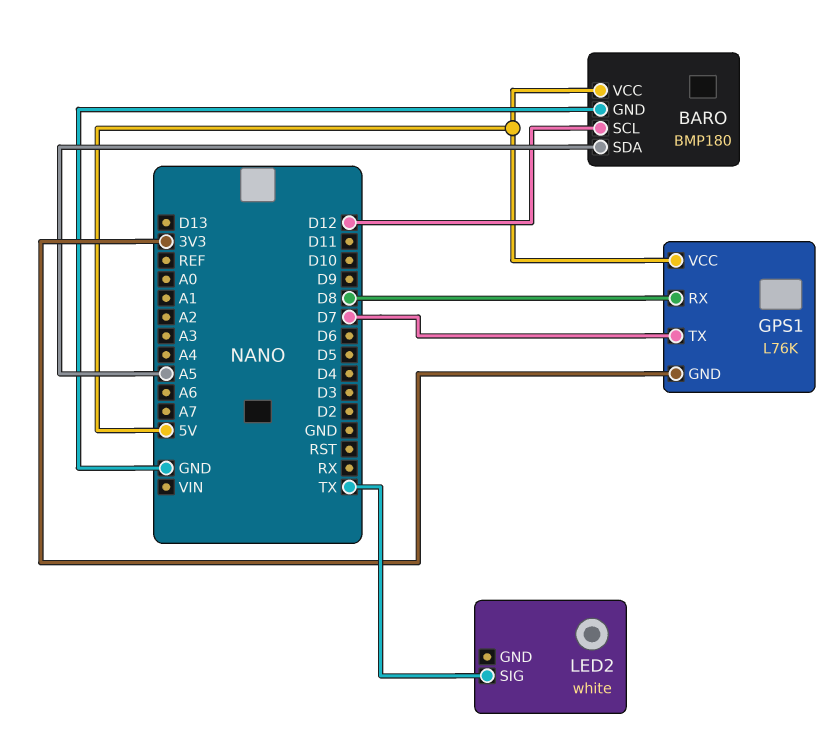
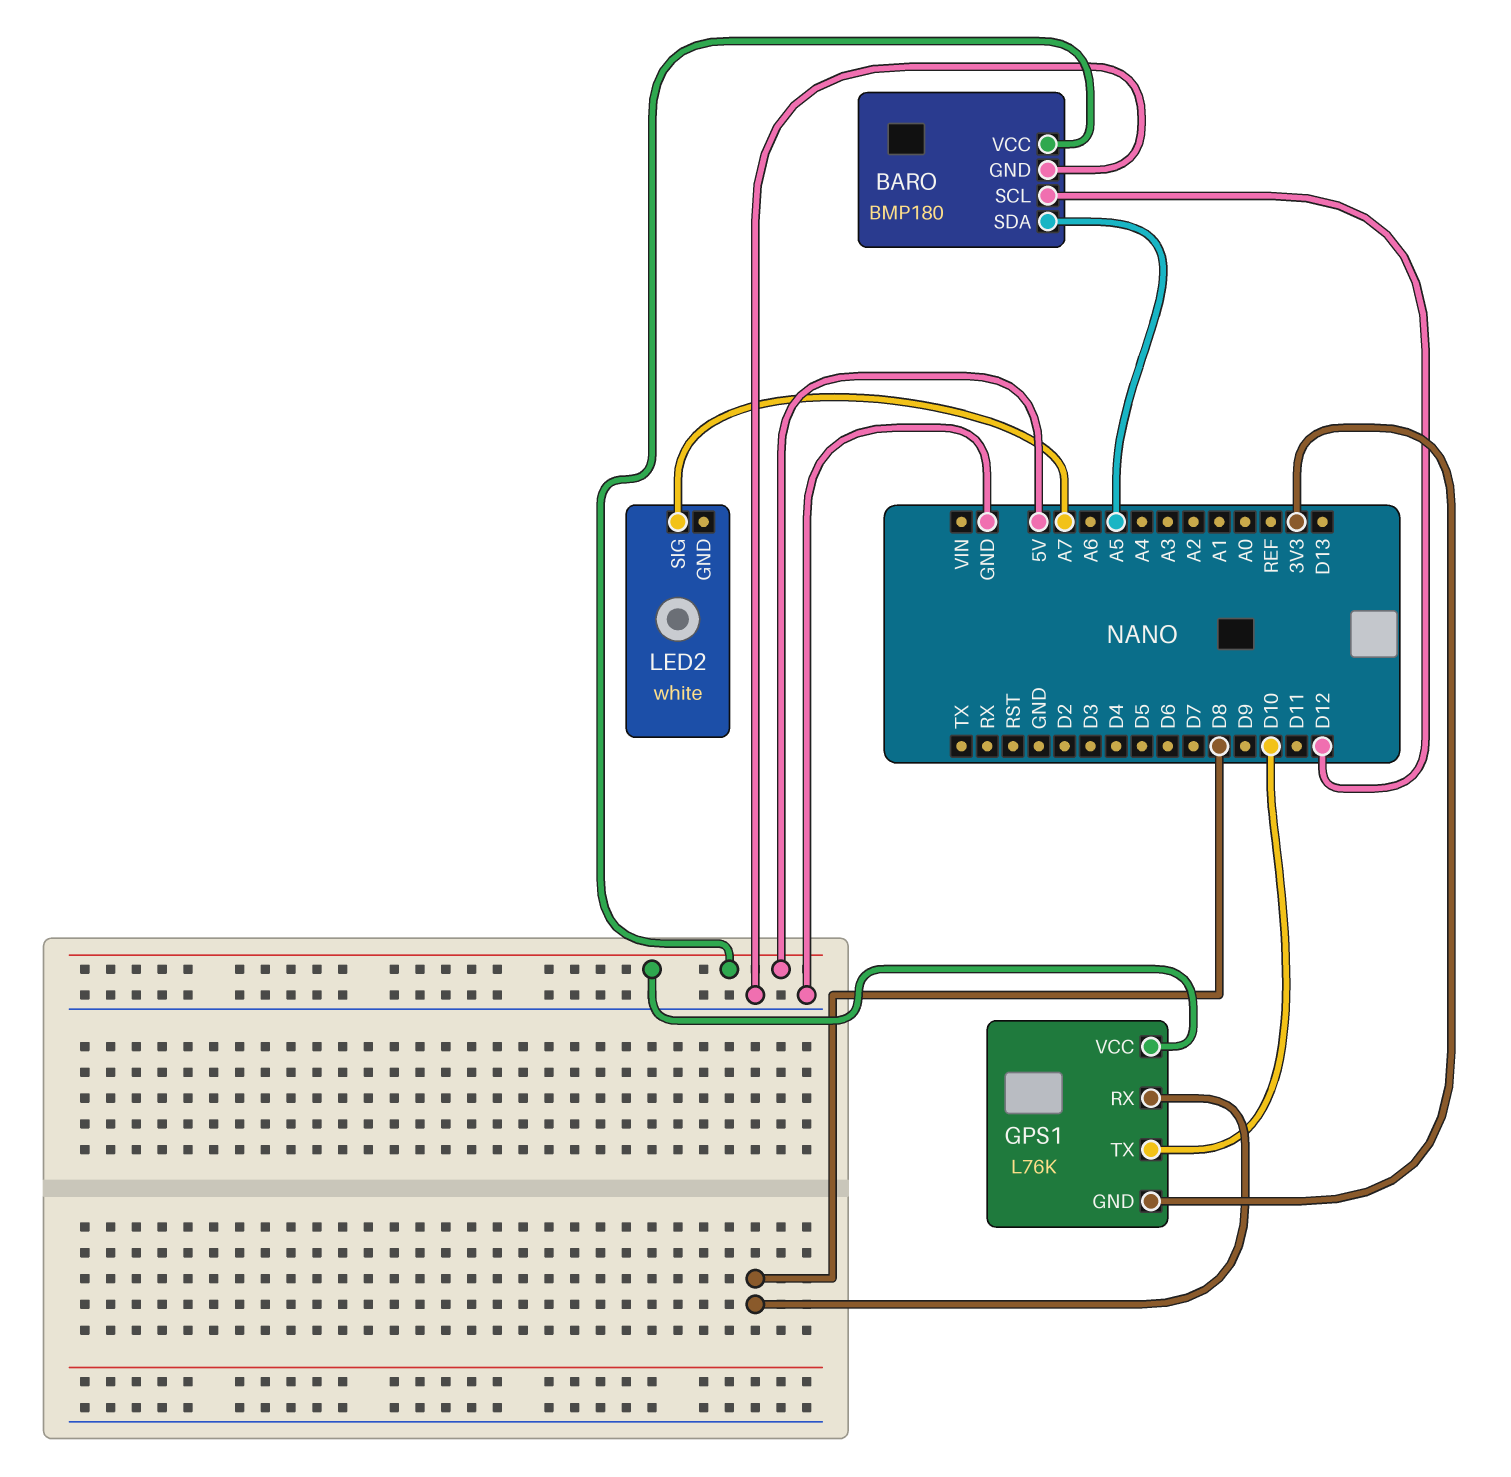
GPS1 pin TX: D7 -> D10
LED2 pin SIG: TX -> A7

